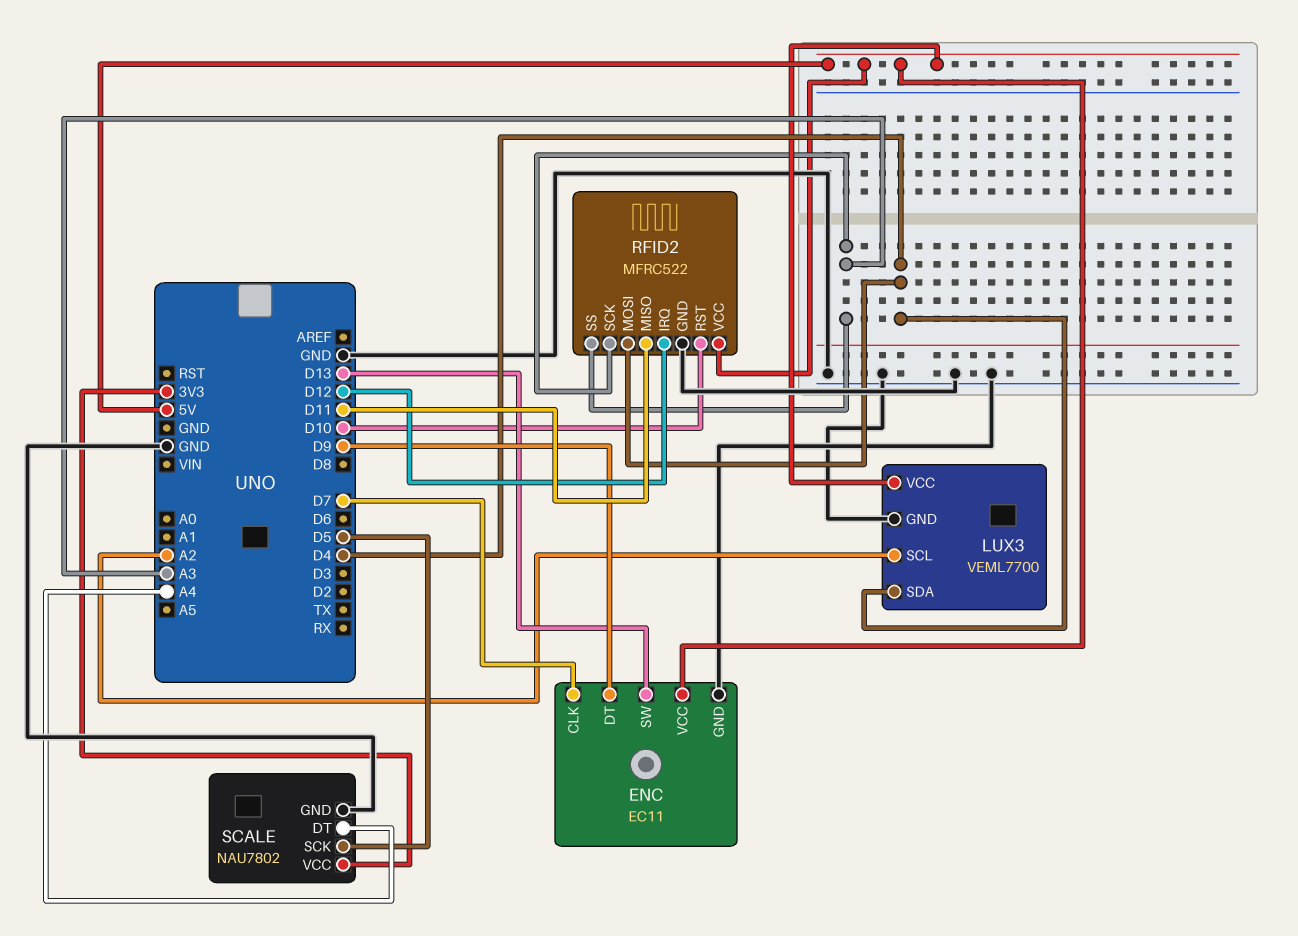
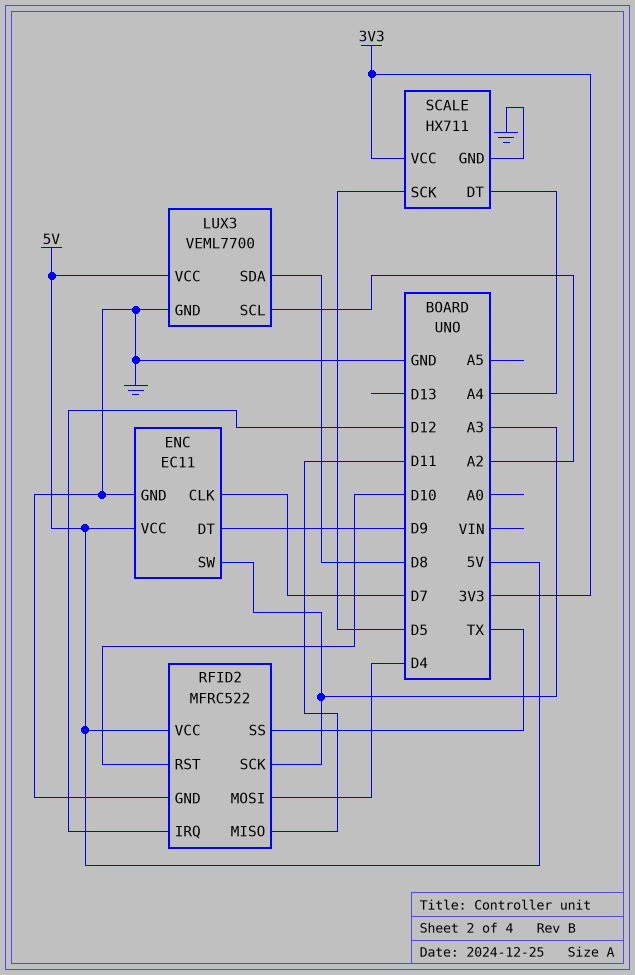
ENC pin SW: D13 -> A3
LUX3 pin SDA: D4 -> D8
RFID2 pin SS: A3 -> TX
SCALE: NAU7802 -> HX711

